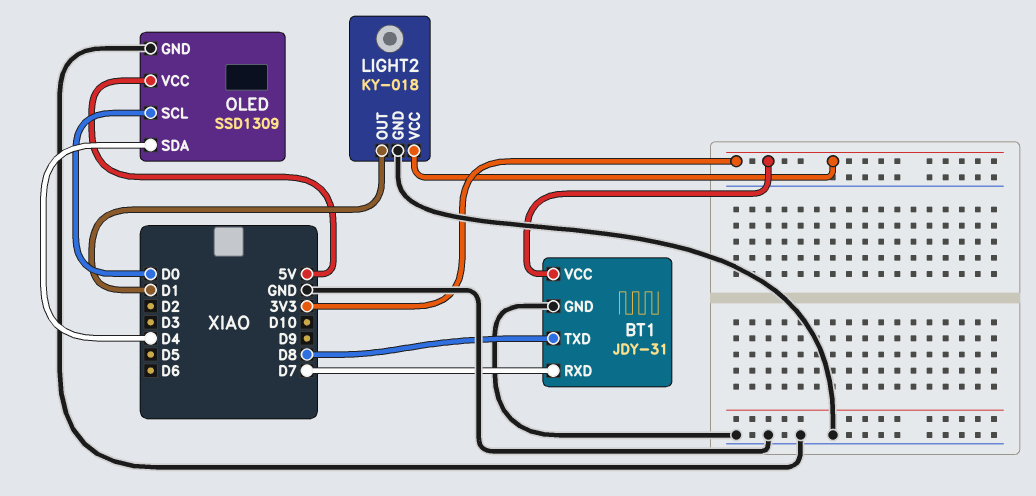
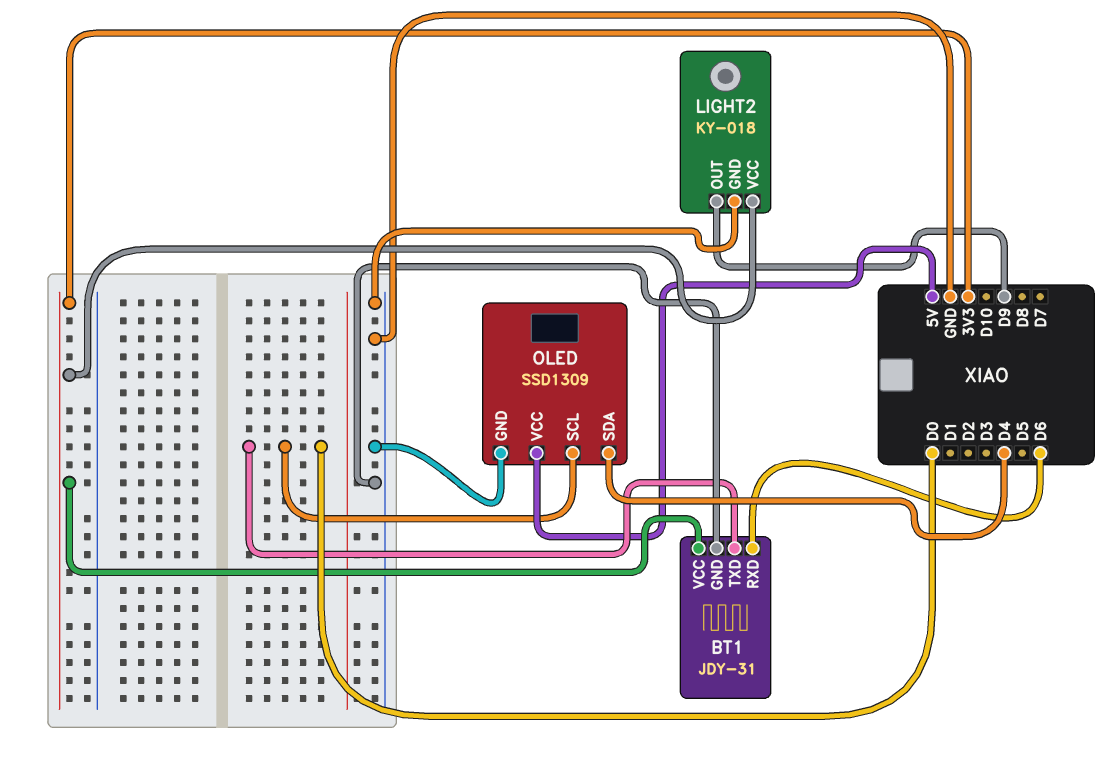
BT1 pin RXD: D7 -> D6
BT1 pin TXD: D8 -> D0
LIGHT2 pin OUT: D1 -> D9

